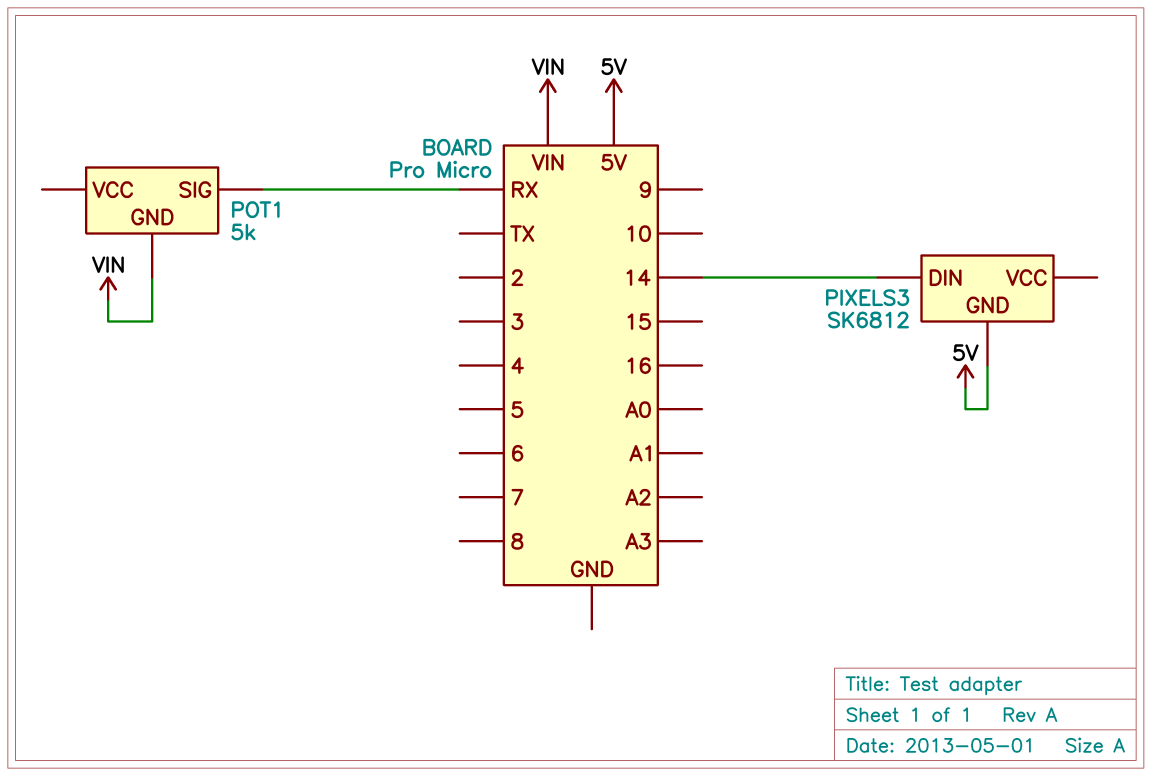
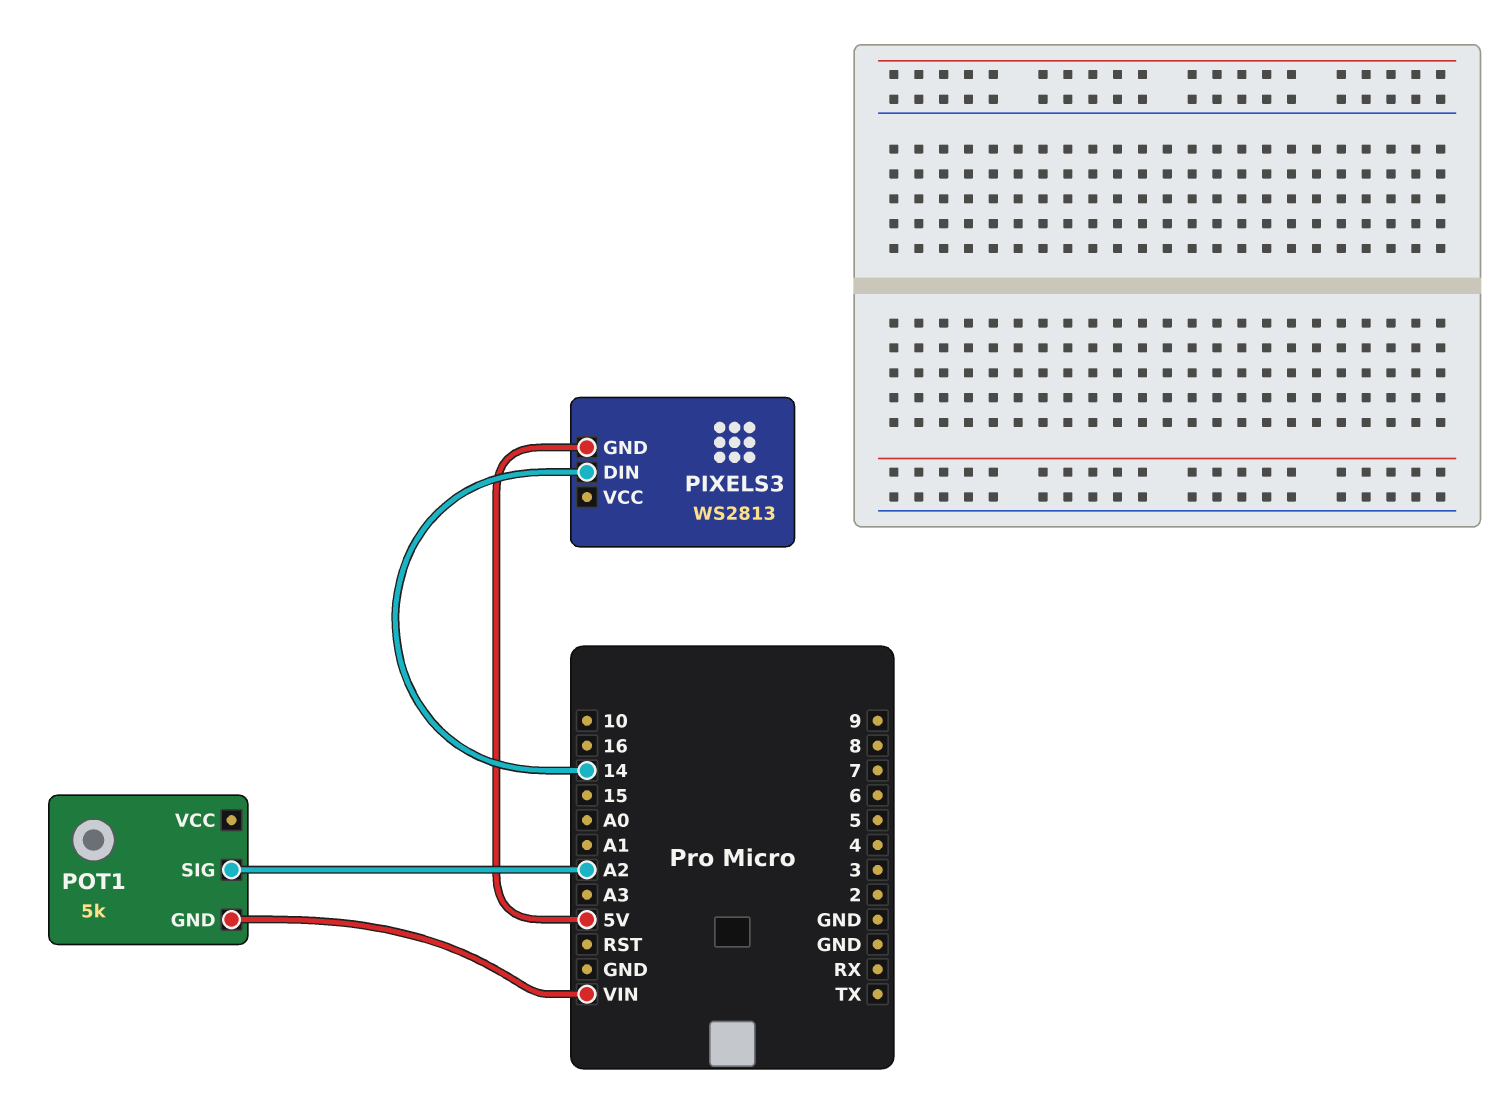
PIXELS3: SK6812 -> WS2813
POT1 pin SIG: RX -> A2

